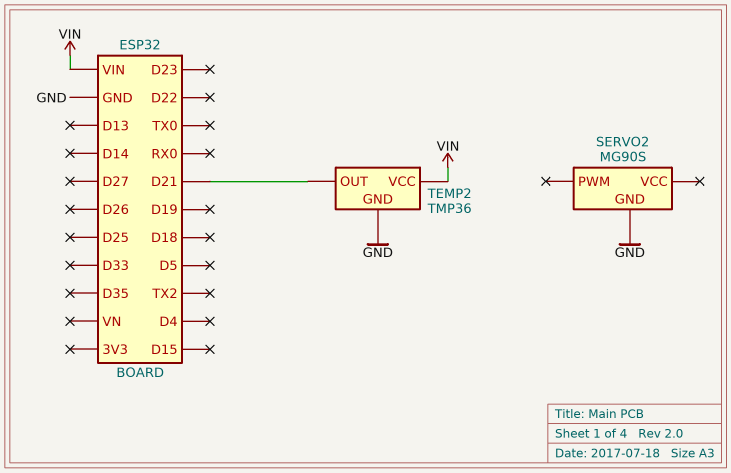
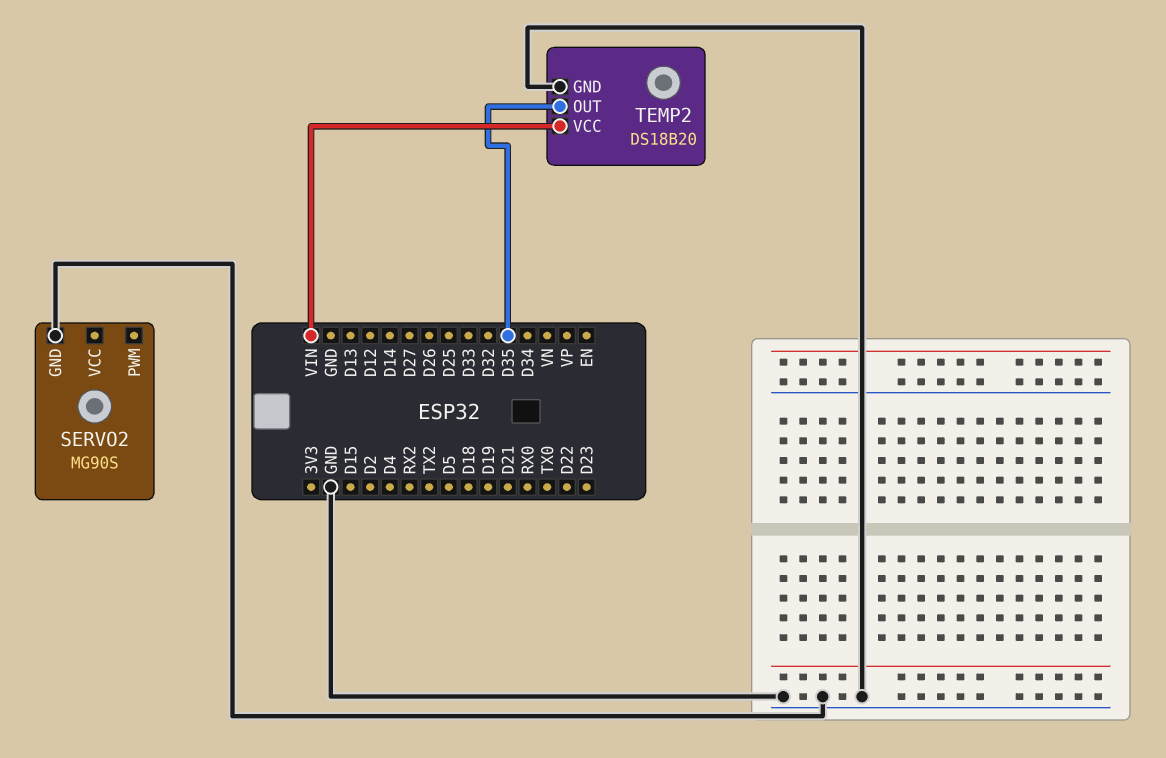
TEMP2: TMP36 -> DS18B20
TEMP2 pin OUT: D21 -> D35

